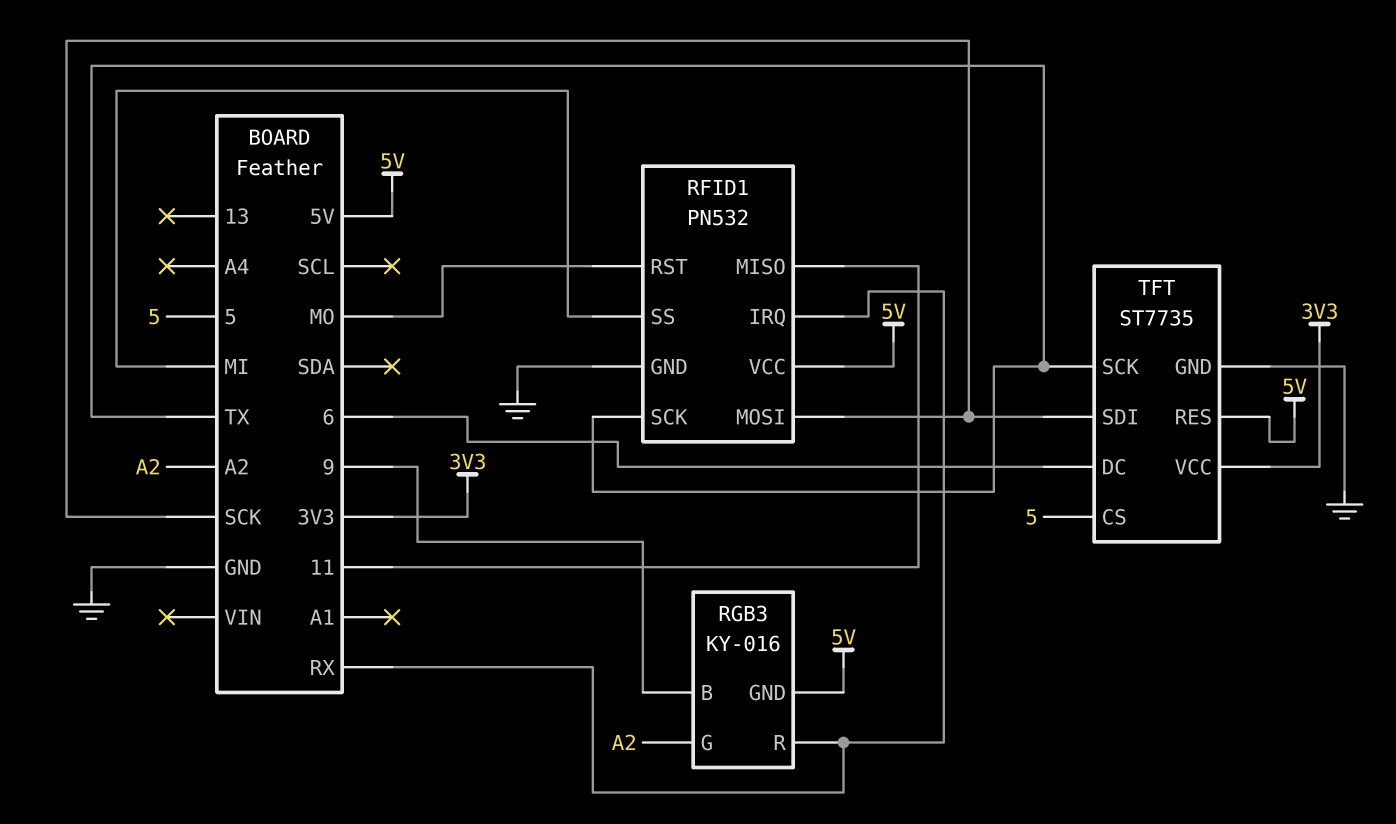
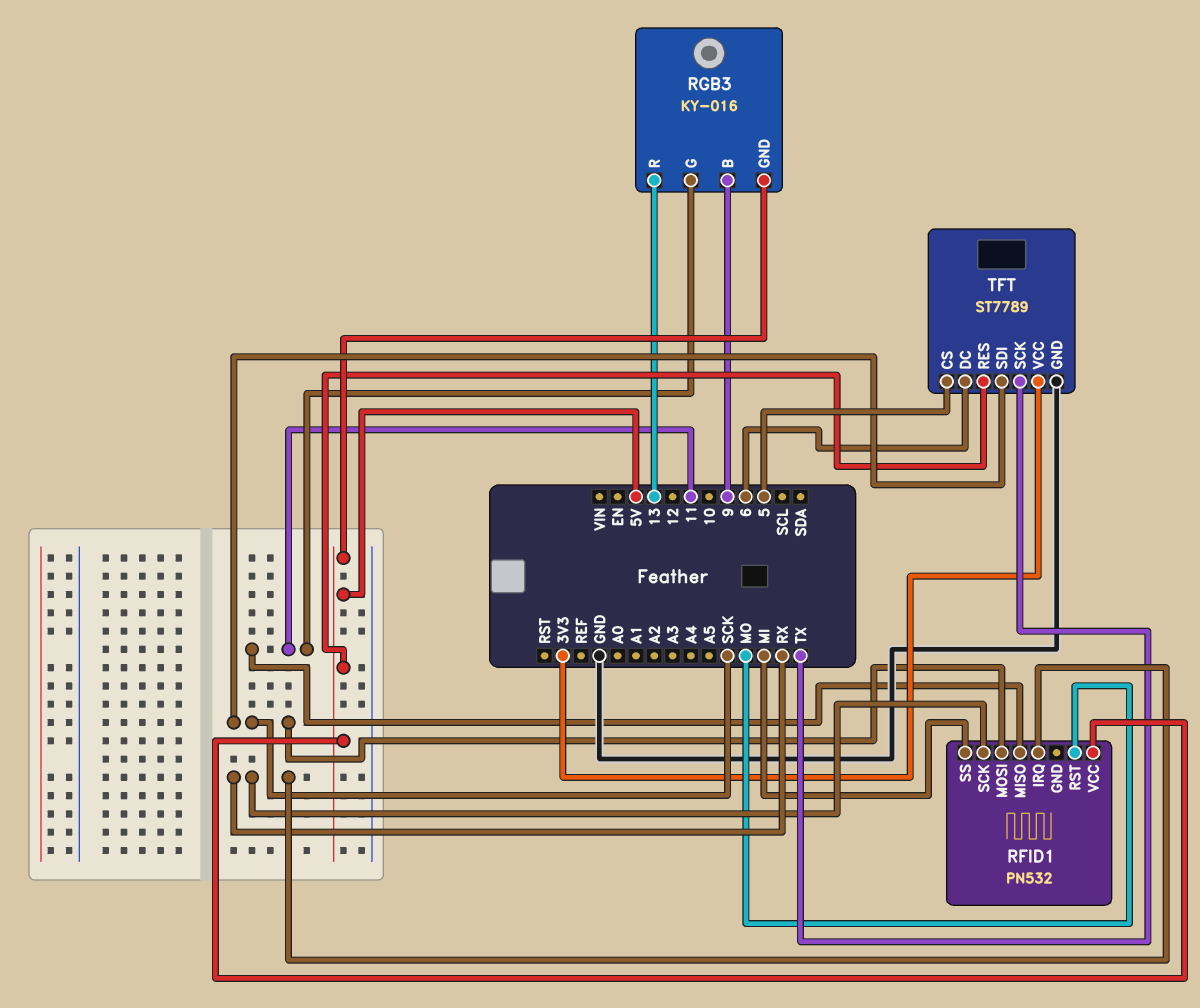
RFID1 pin GND: GND -> none
RFID1 pin SCK: TX -> RX
RGB3 pin G: A2 -> 11
RGB3 pin R: RX -> 13
TFT: ST7735 -> ST7789

